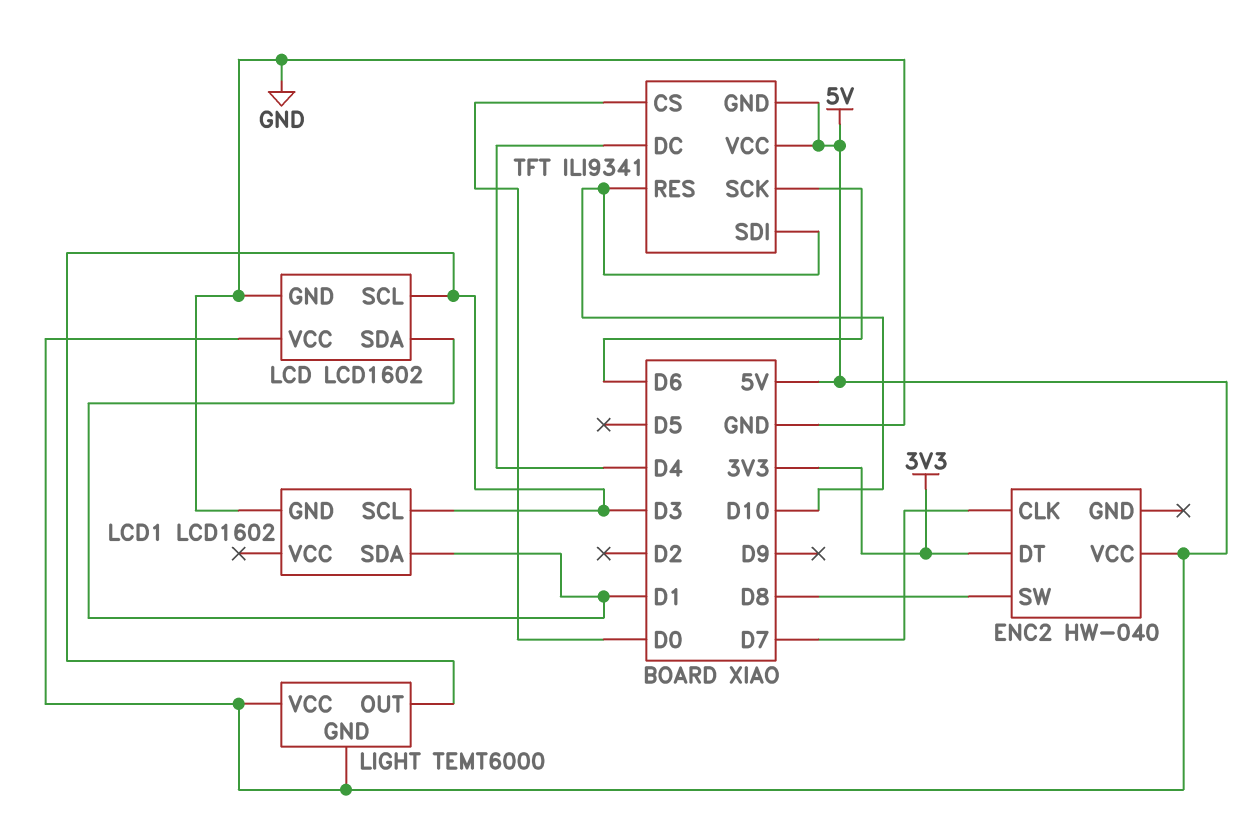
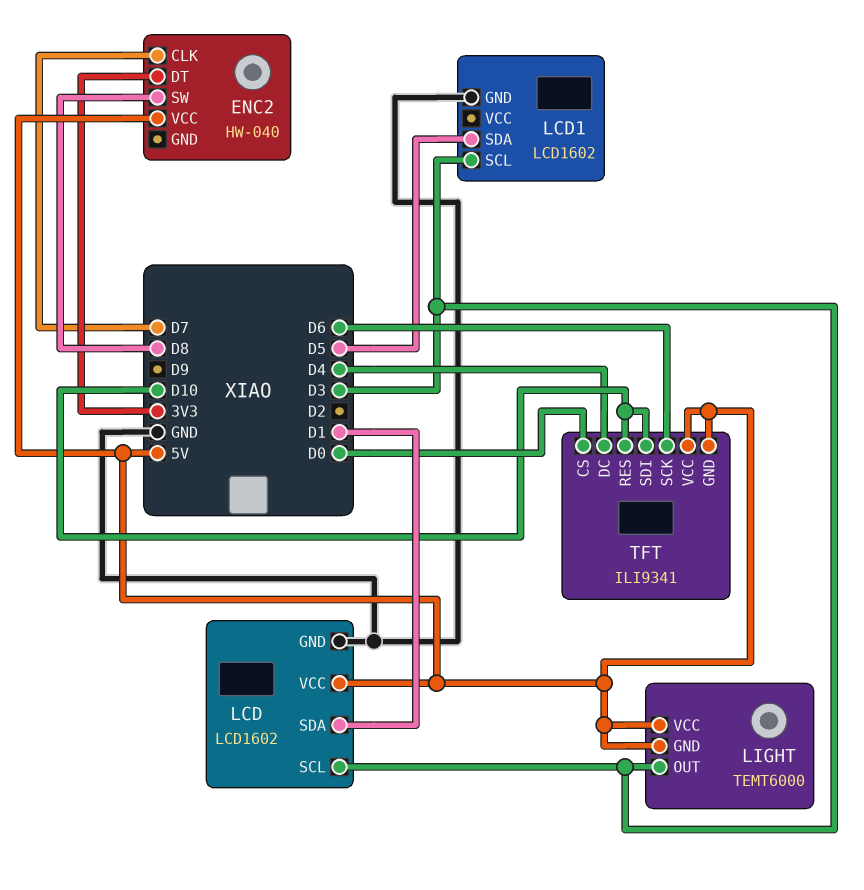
LCD1 pin SDA: D1 -> D5

